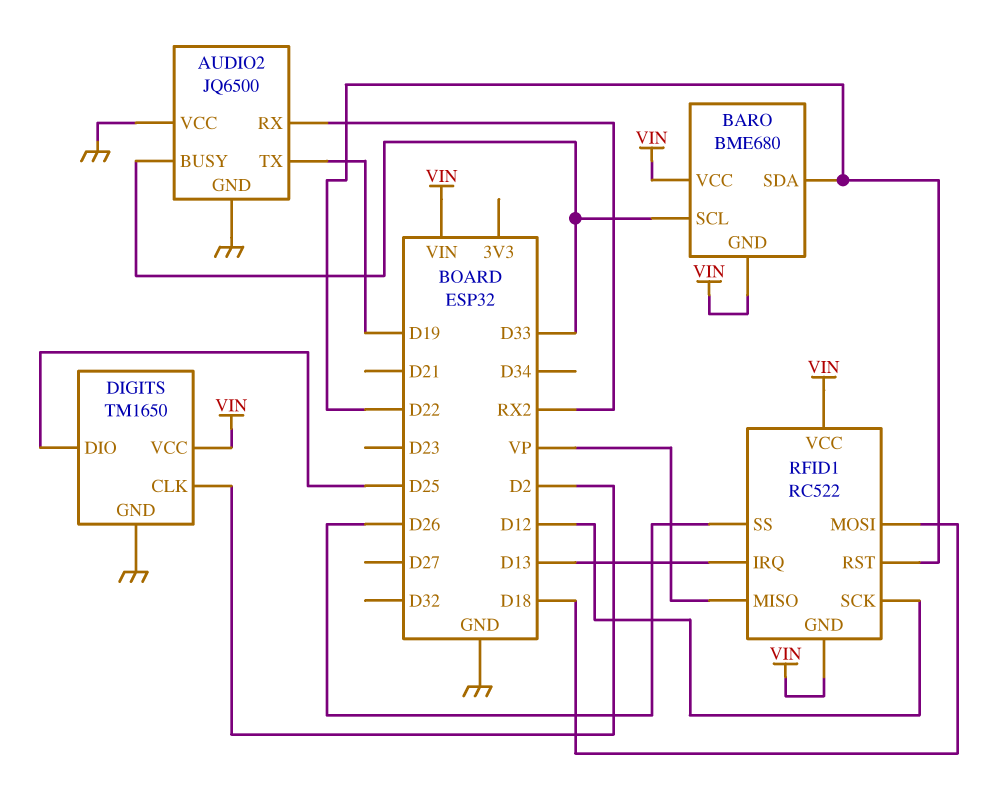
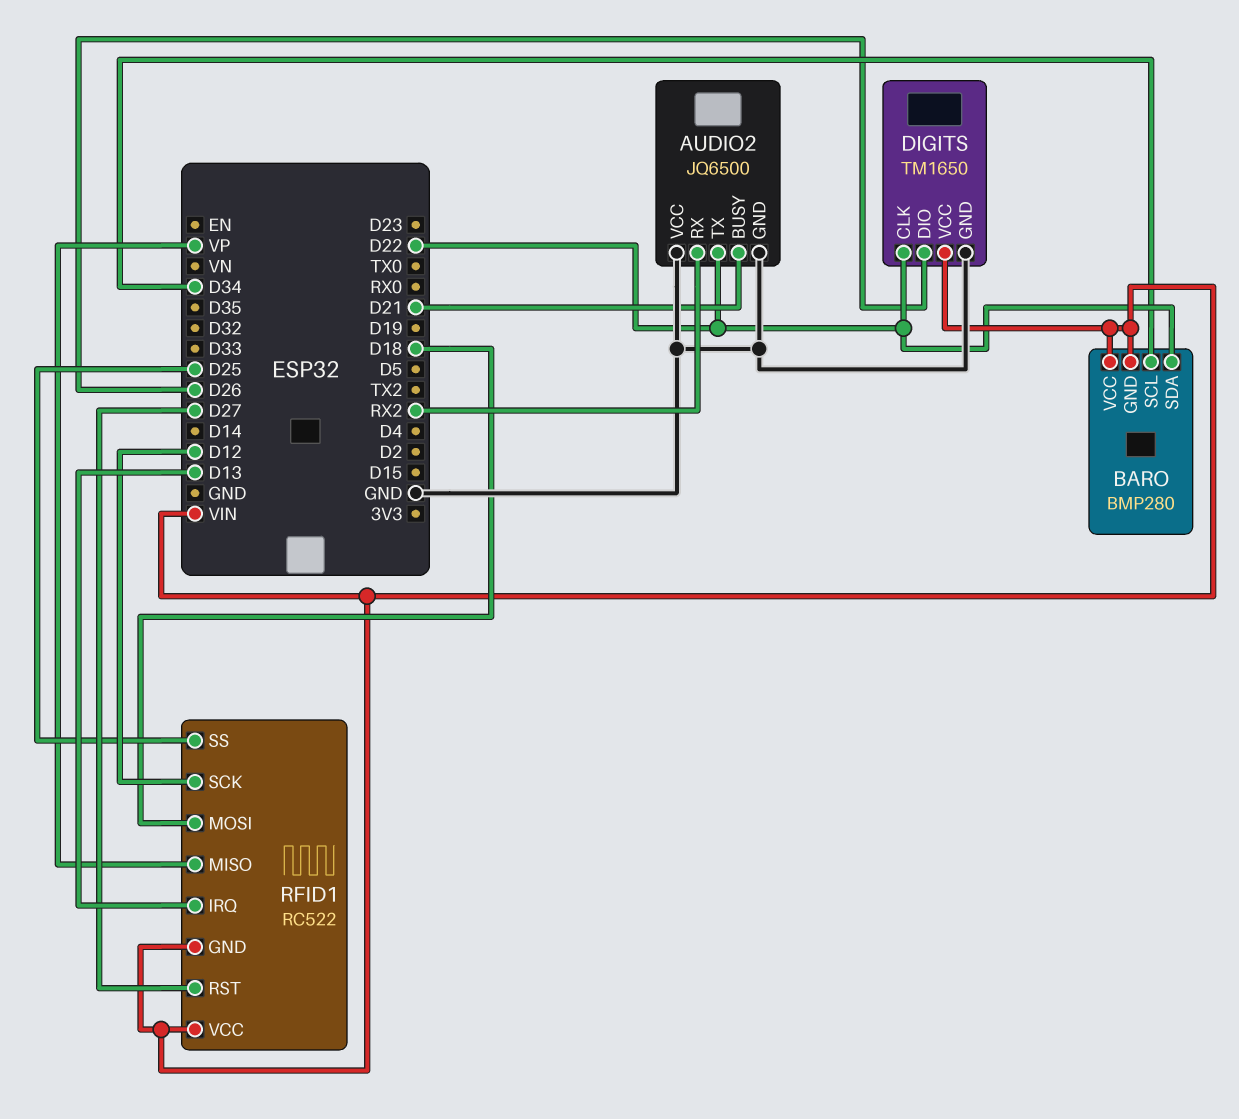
AUDIO2 pin BUSY: D33 -> D21
AUDIO2 pin TX: D19 -> D22
BARO: BME680 -> BMP280
BARO pin SCL: D33 -> D34
DIGITS pin CLK: D2 -> D22
DIGITS pin DIO: D25 -> D26
RFID1 pin RST: D22 -> D27
RFID1 pin SS: D26 -> D25

